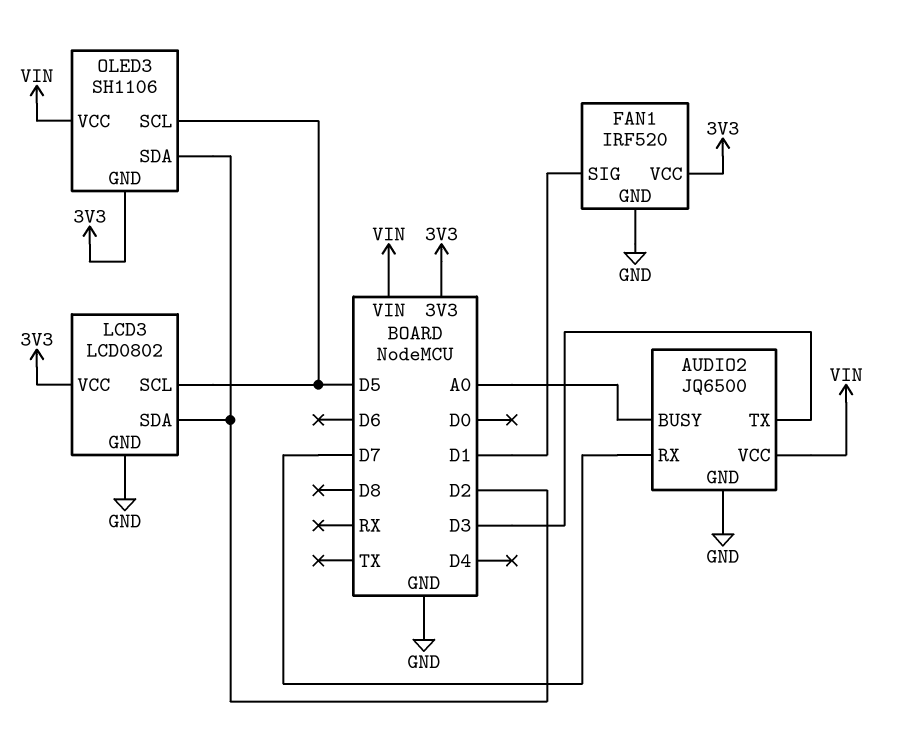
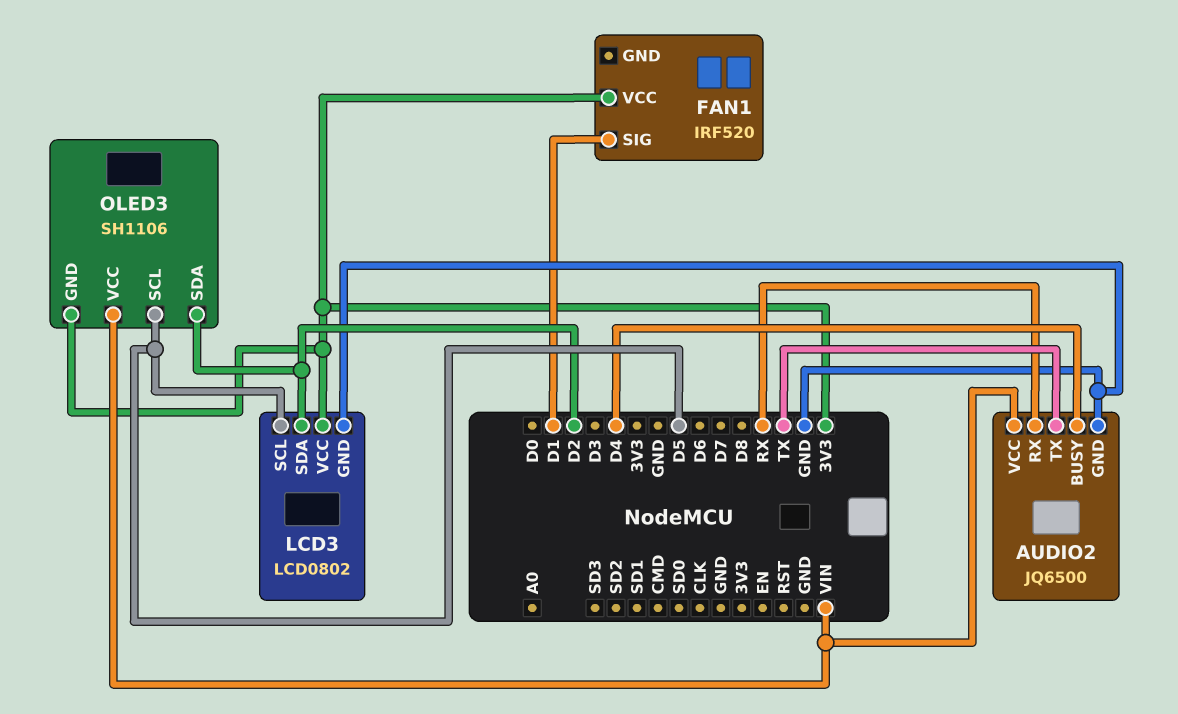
AUDIO2 pin BUSY: A0 -> D4
AUDIO2 pin RX: D7 -> RX
AUDIO2 pin TX: D3 -> TX
FAN1 pin GND: GND -> none

